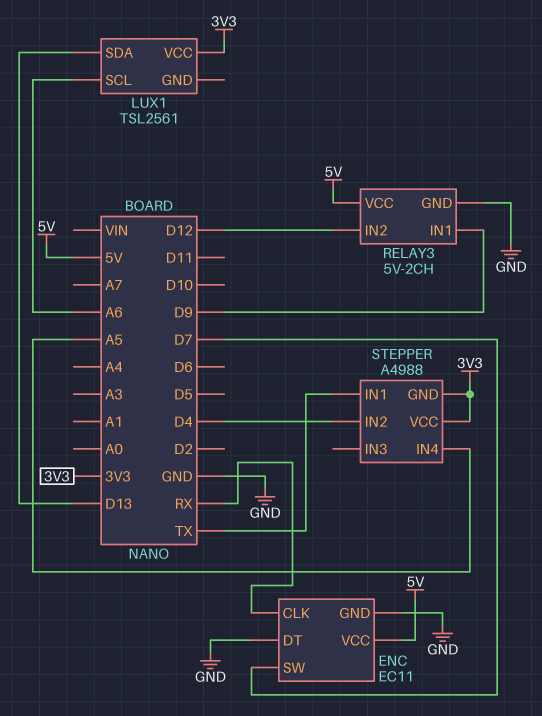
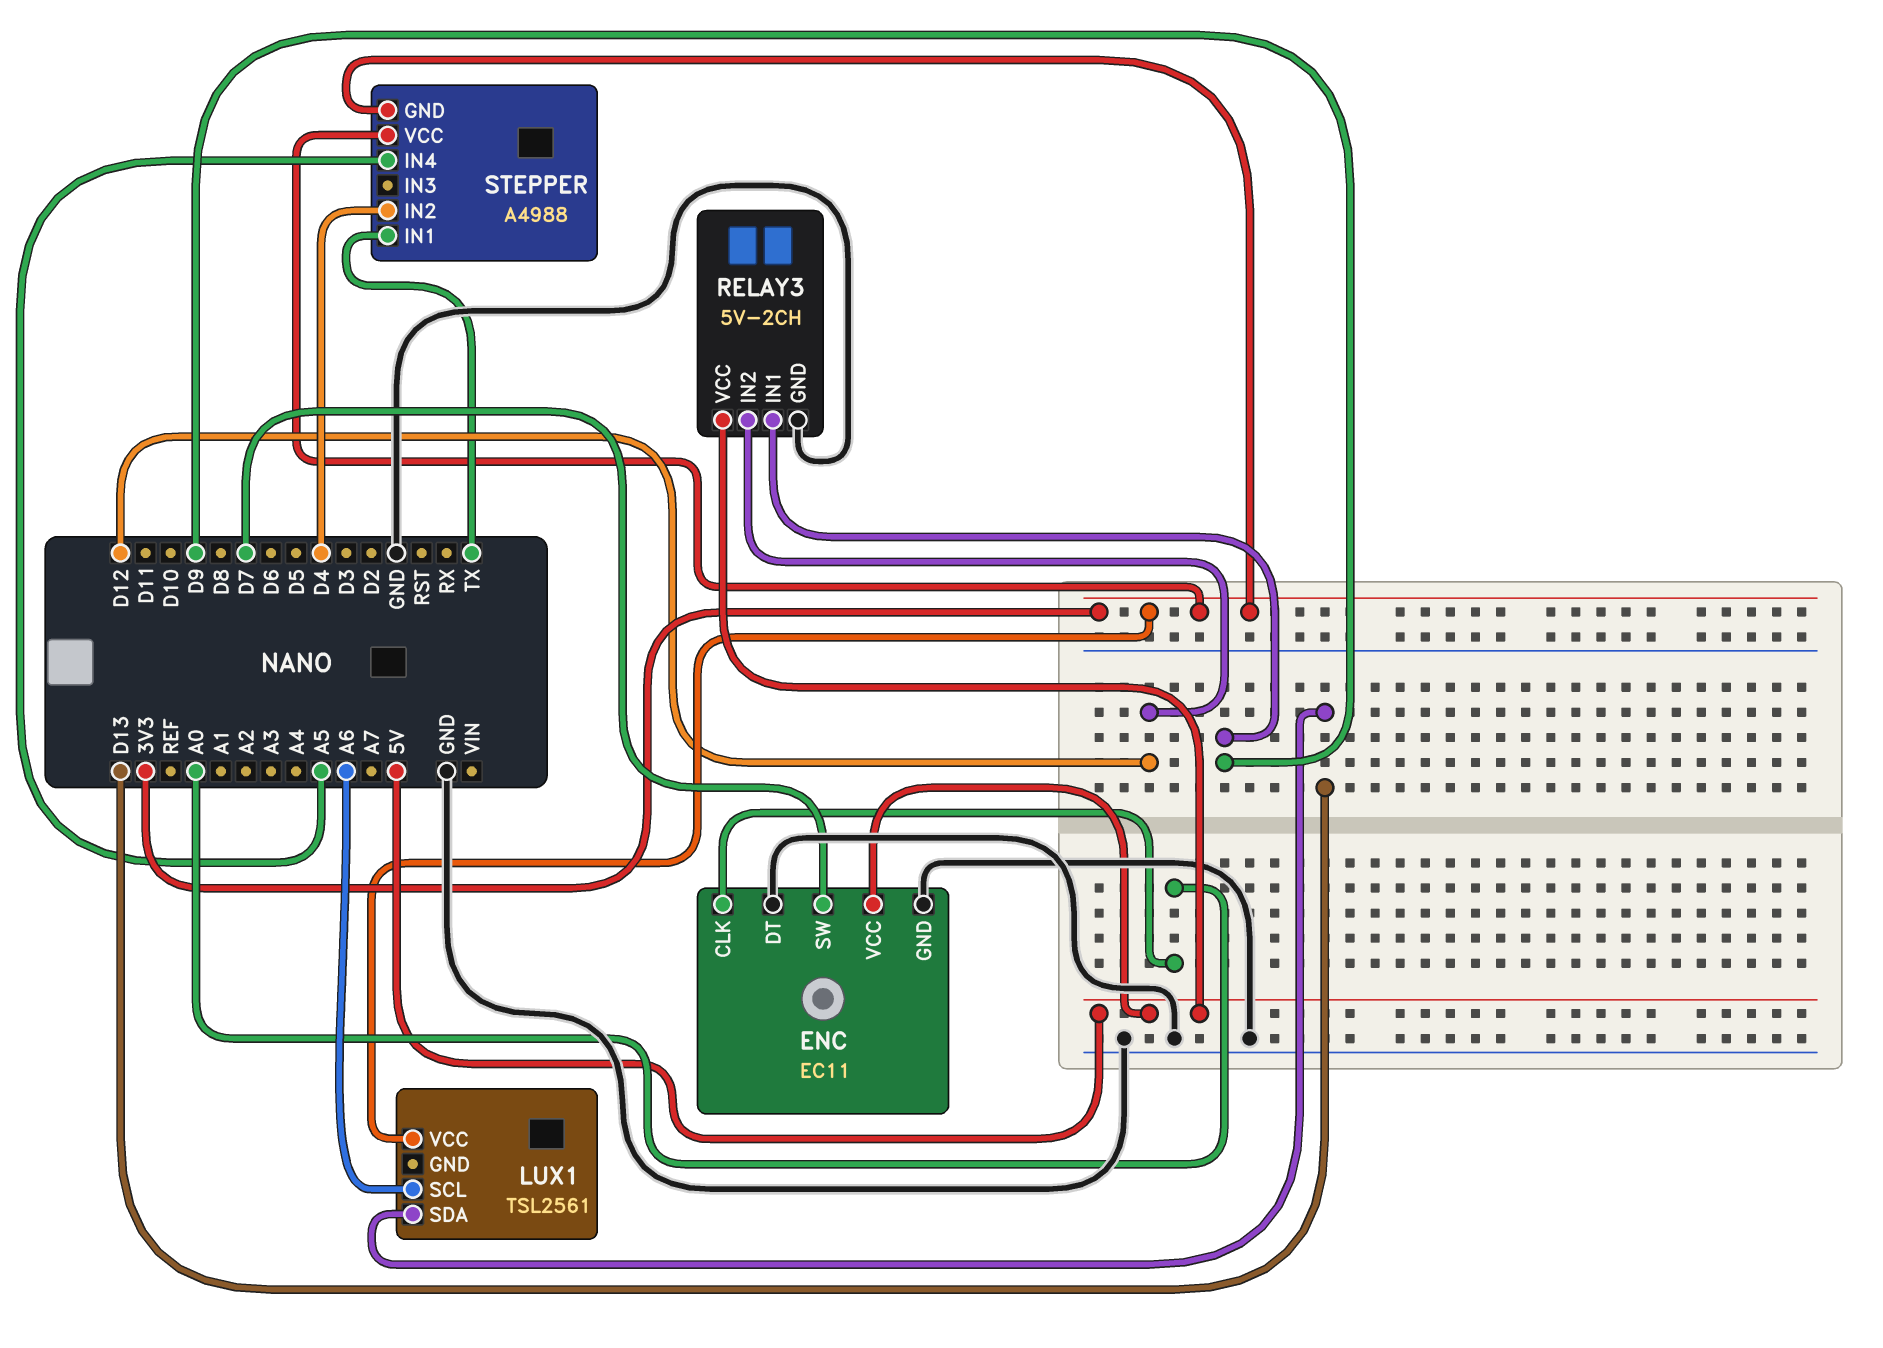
ENC pin CLK: RX -> A0

